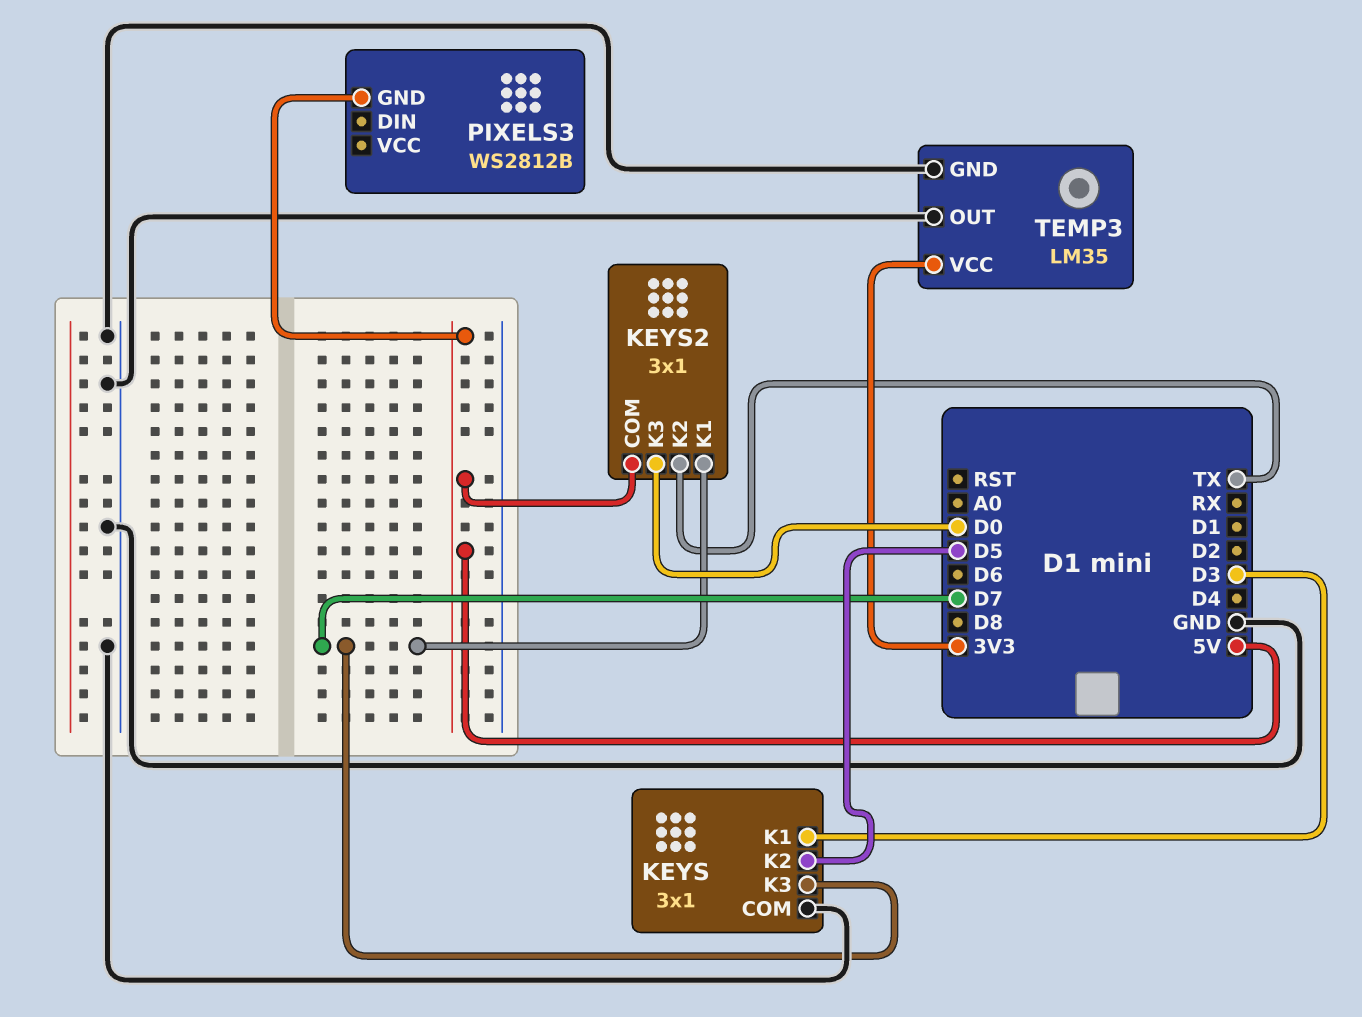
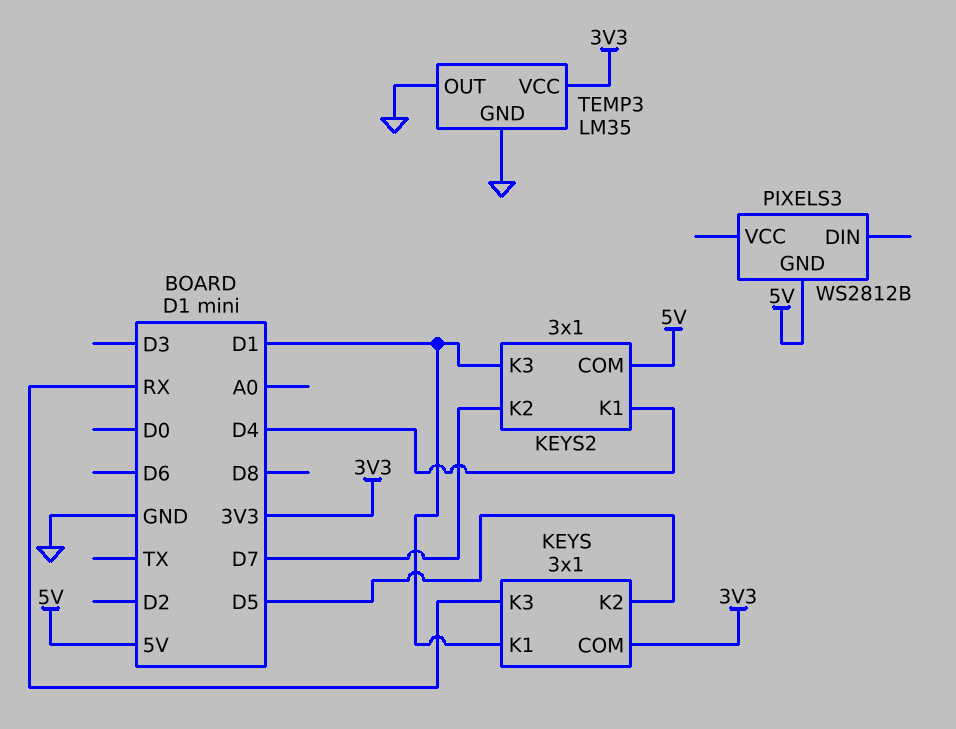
KEYS pin COM: GND -> 3V3
KEYS pin K1: D3 -> D1
KEYS pin K3: D7 -> RX
KEYS2 pin K1: D7 -> D4
KEYS2 pin K2: TX -> D7
KEYS2 pin K3: D0 -> D1

